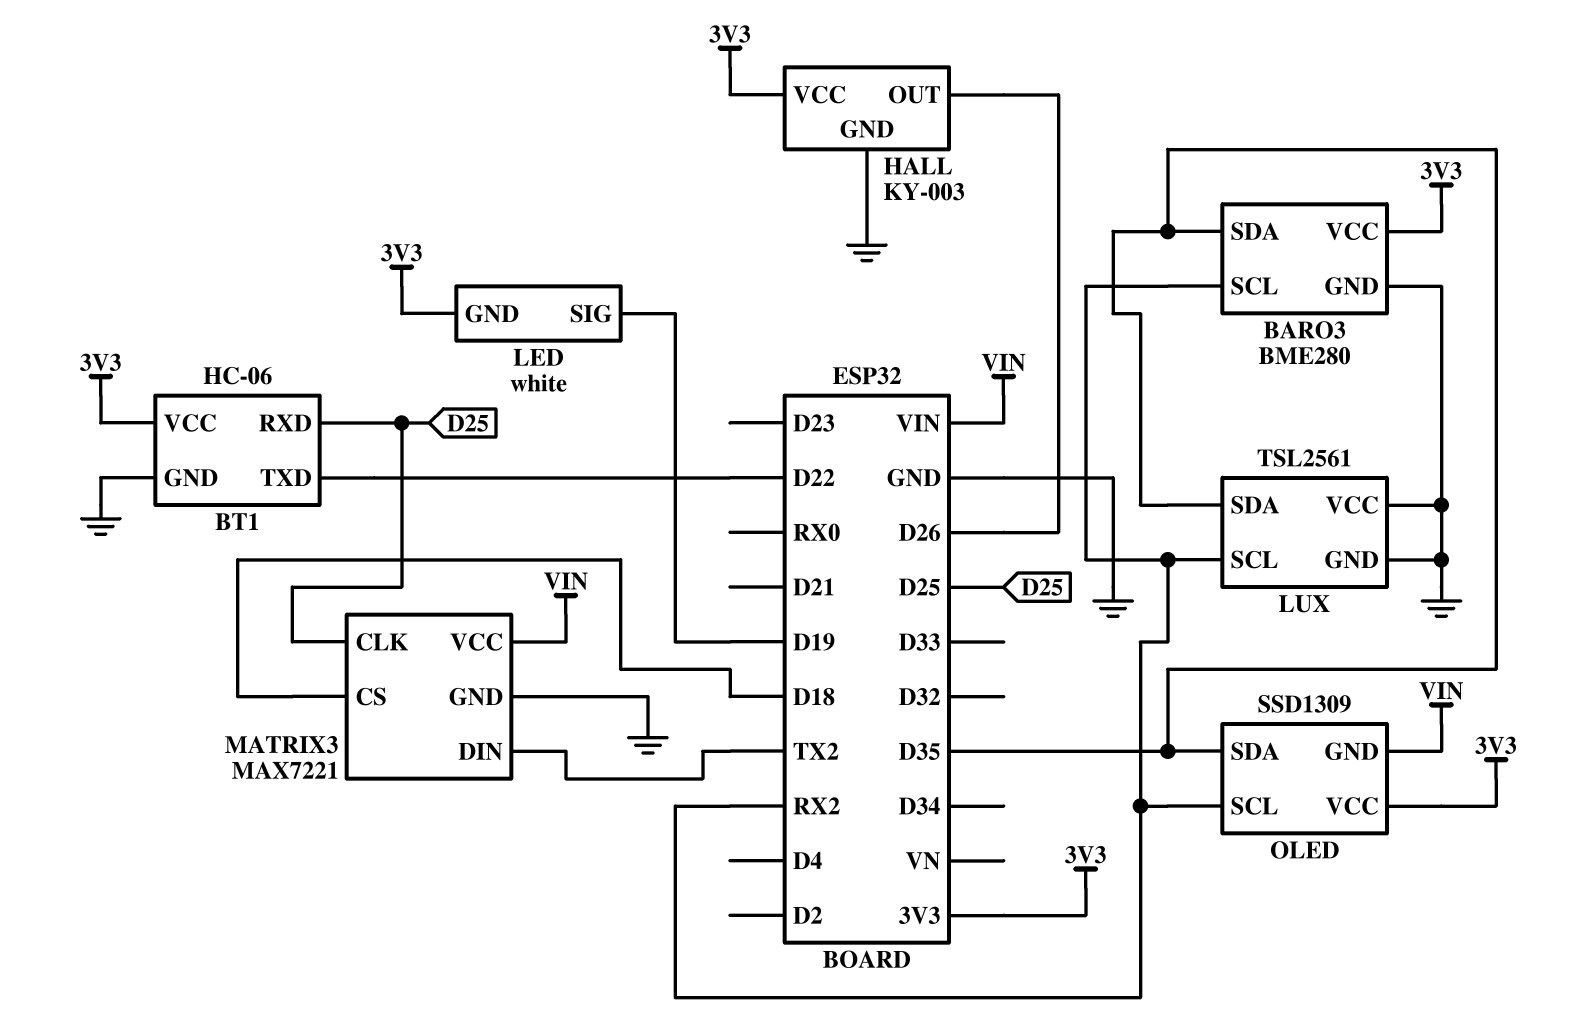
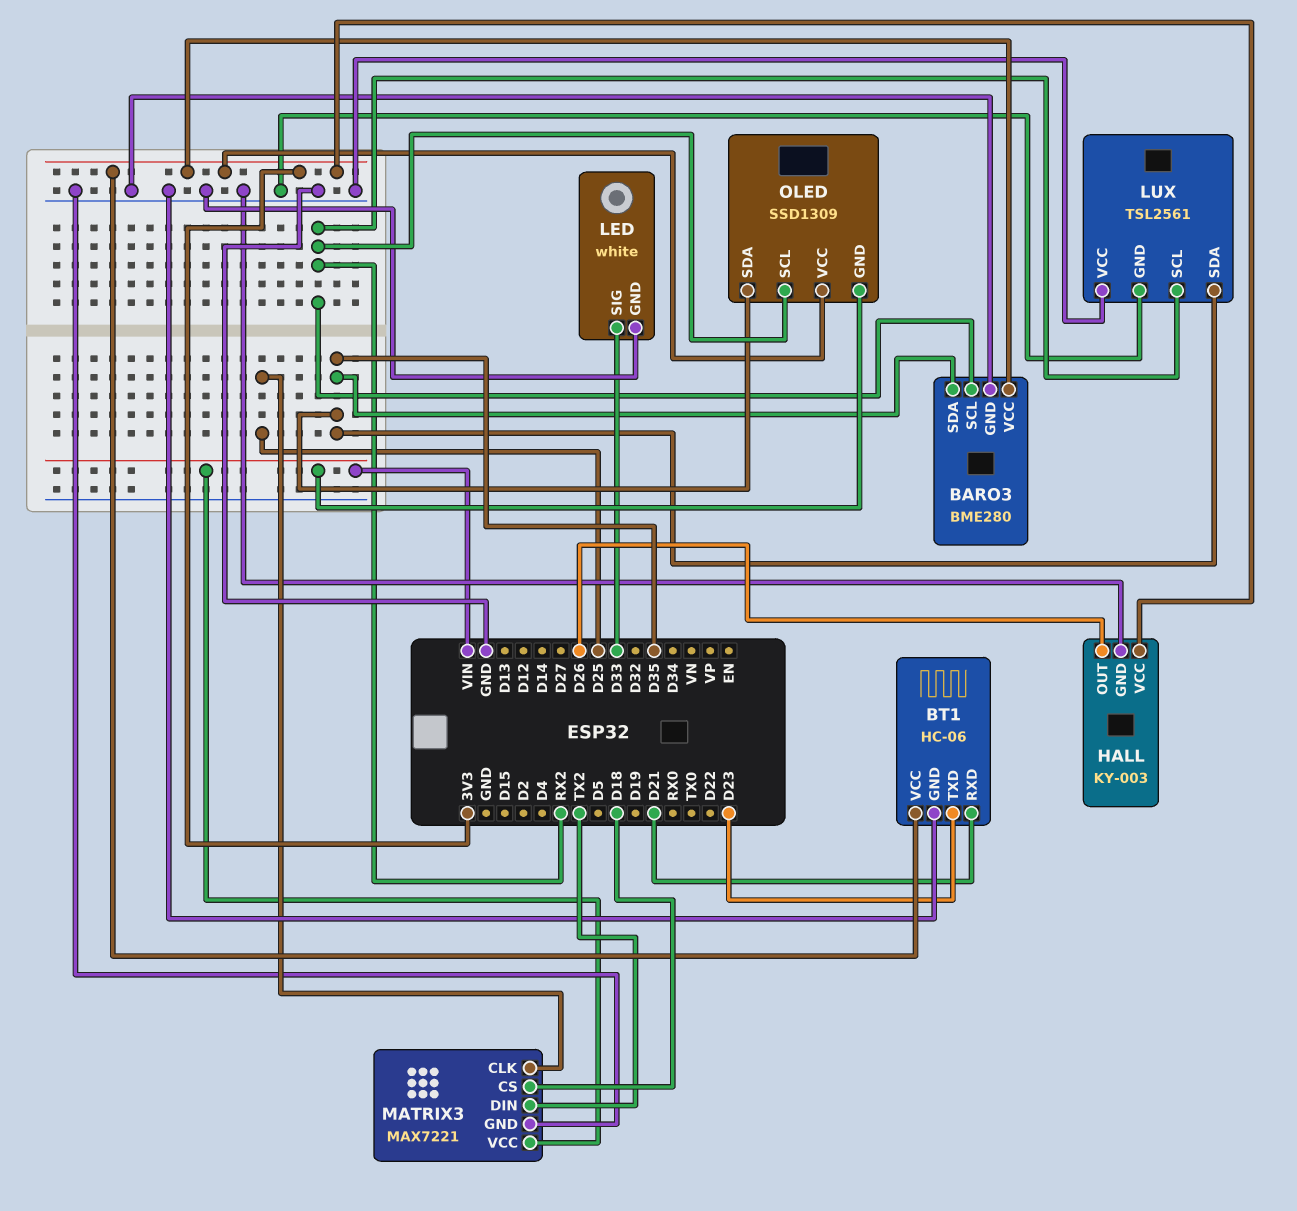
BT1 pin RXD: D25 -> D21
BT1 pin TXD: D22 -> D23
LED pin GND: 3V3 -> GND
LED pin SIG: D19 -> D33

